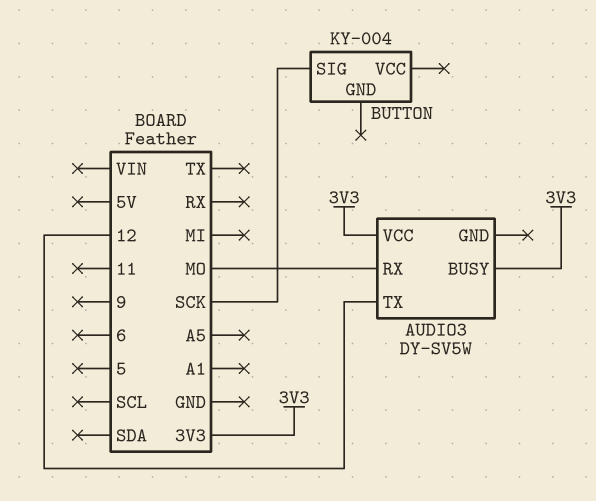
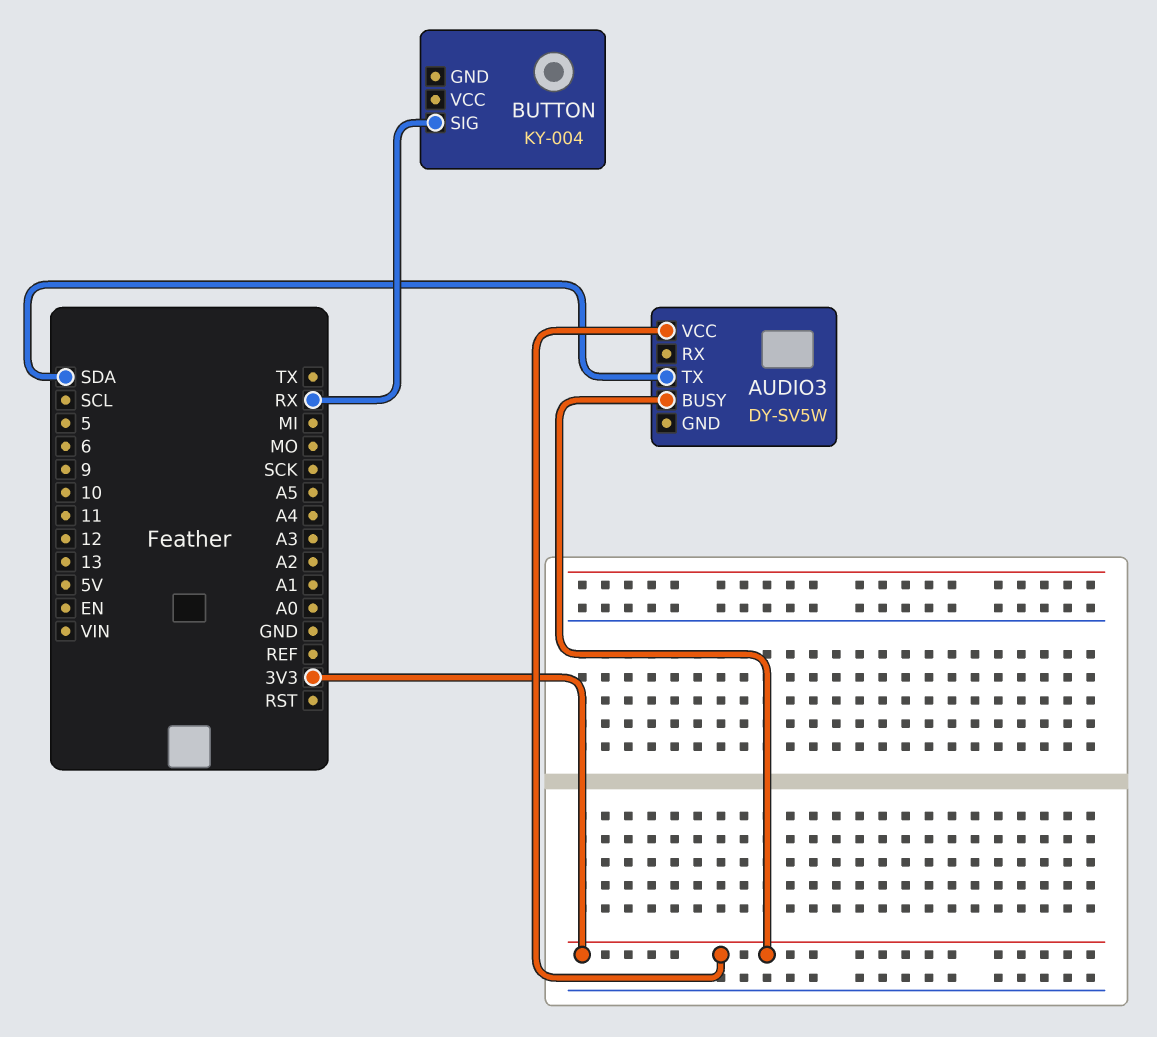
AUDIO3 pin RX: MO -> none
AUDIO3 pin TX: 12 -> SDA
BUTTON pin SIG: SCK -> RX

